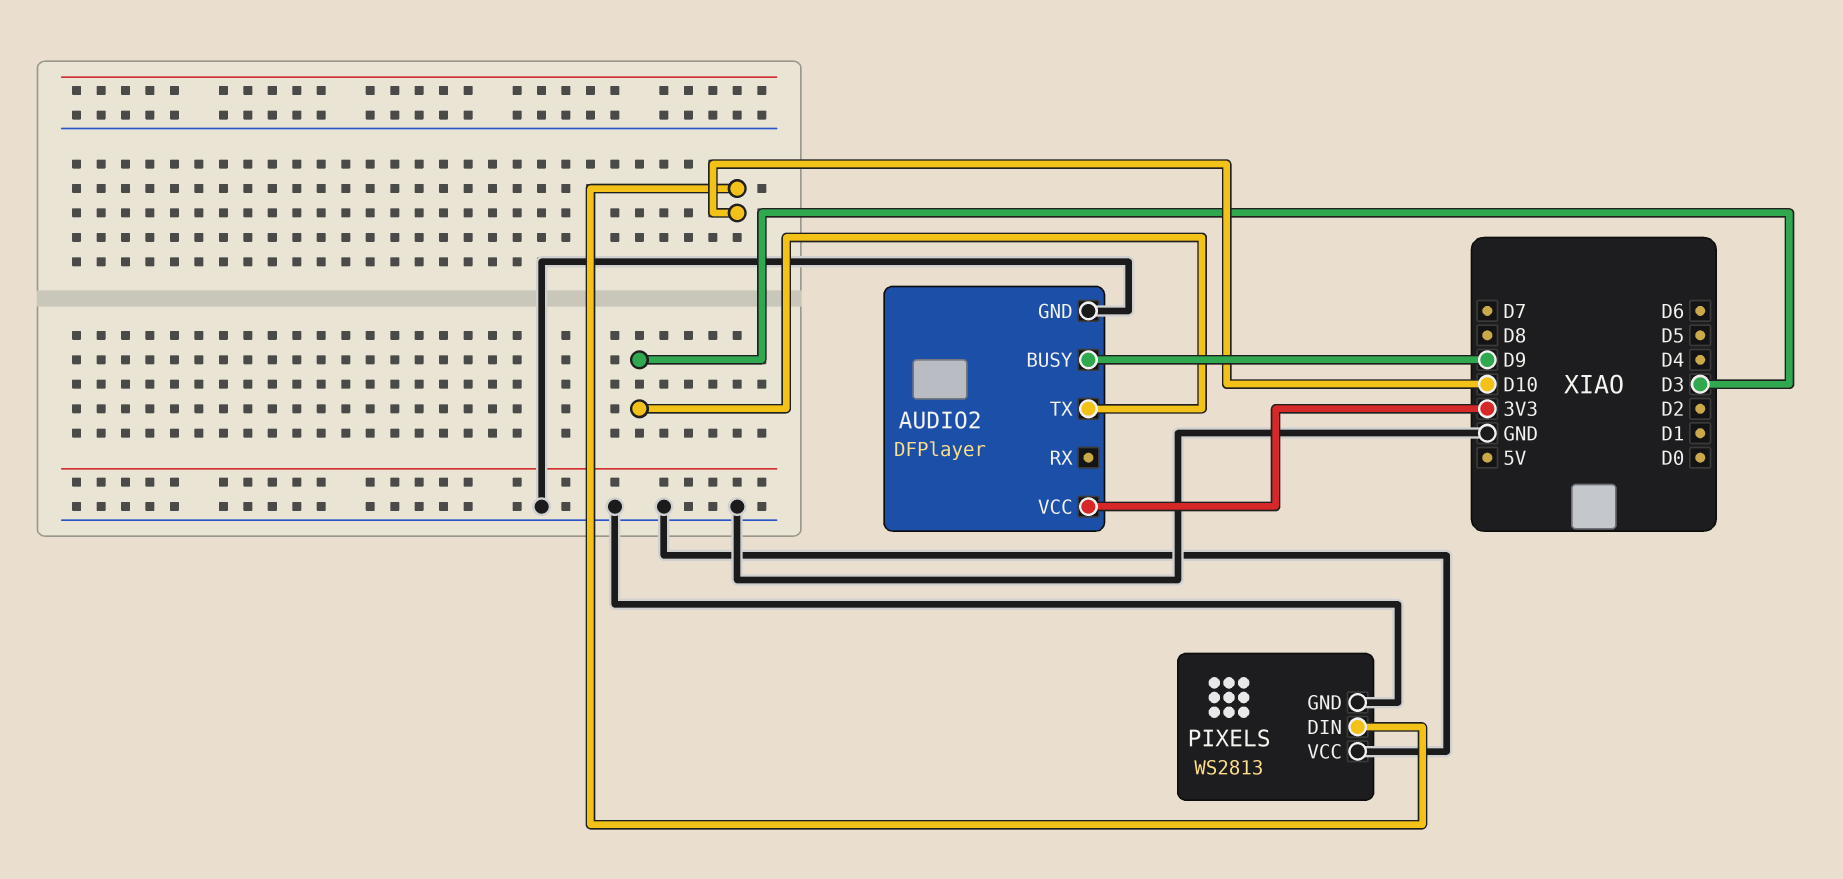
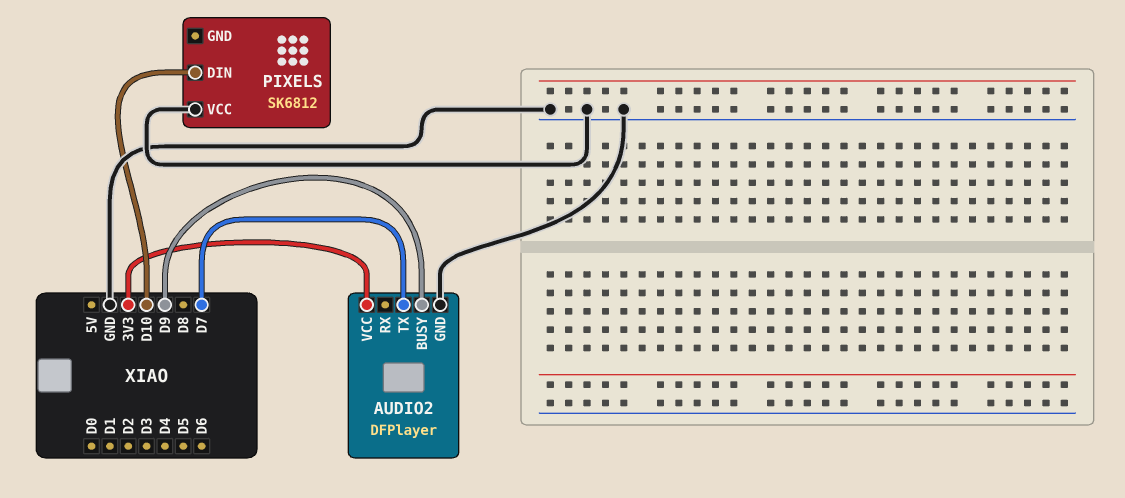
AUDIO2 pin TX: D3 -> D7
PIXELS: WS2813 -> SK6812
PIXELS pin GND: GND -> none

